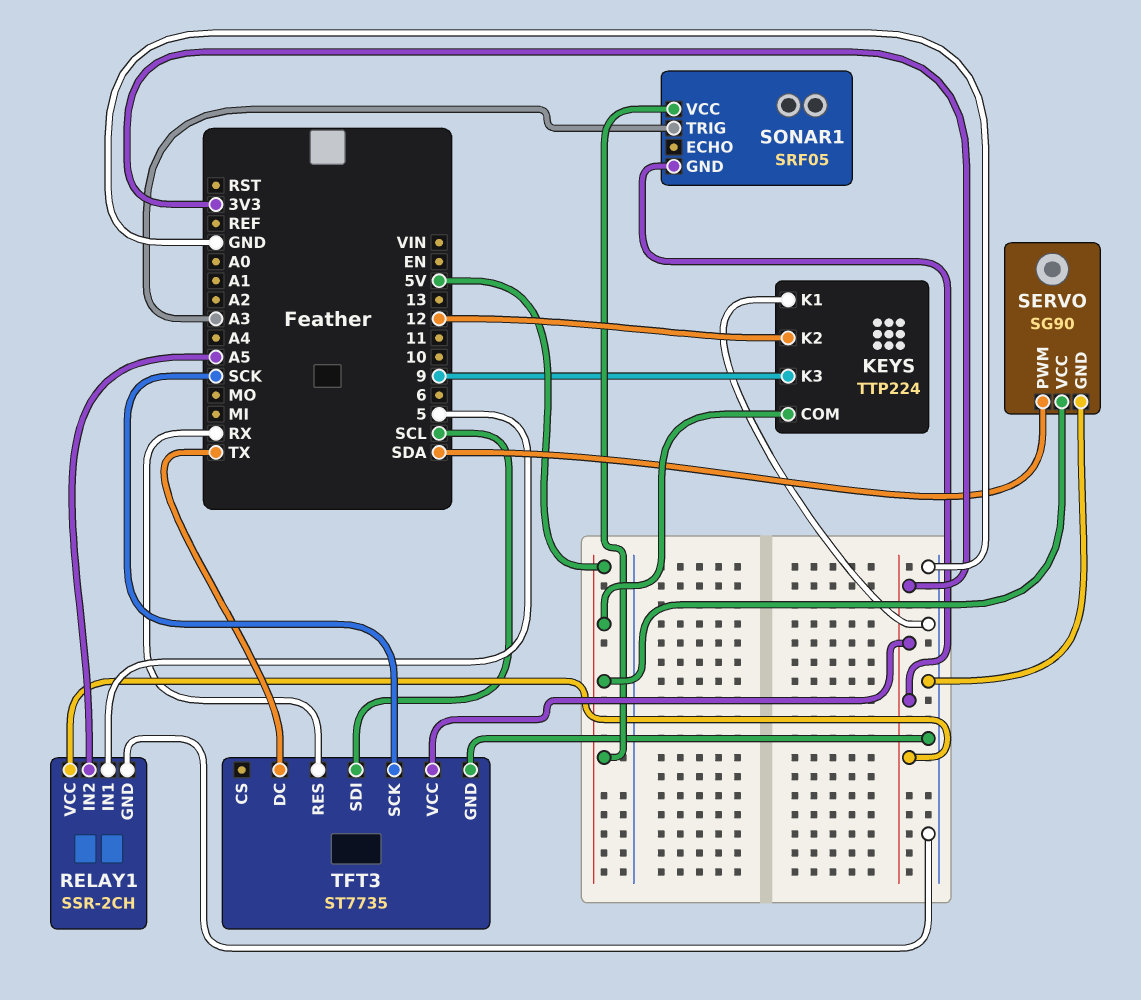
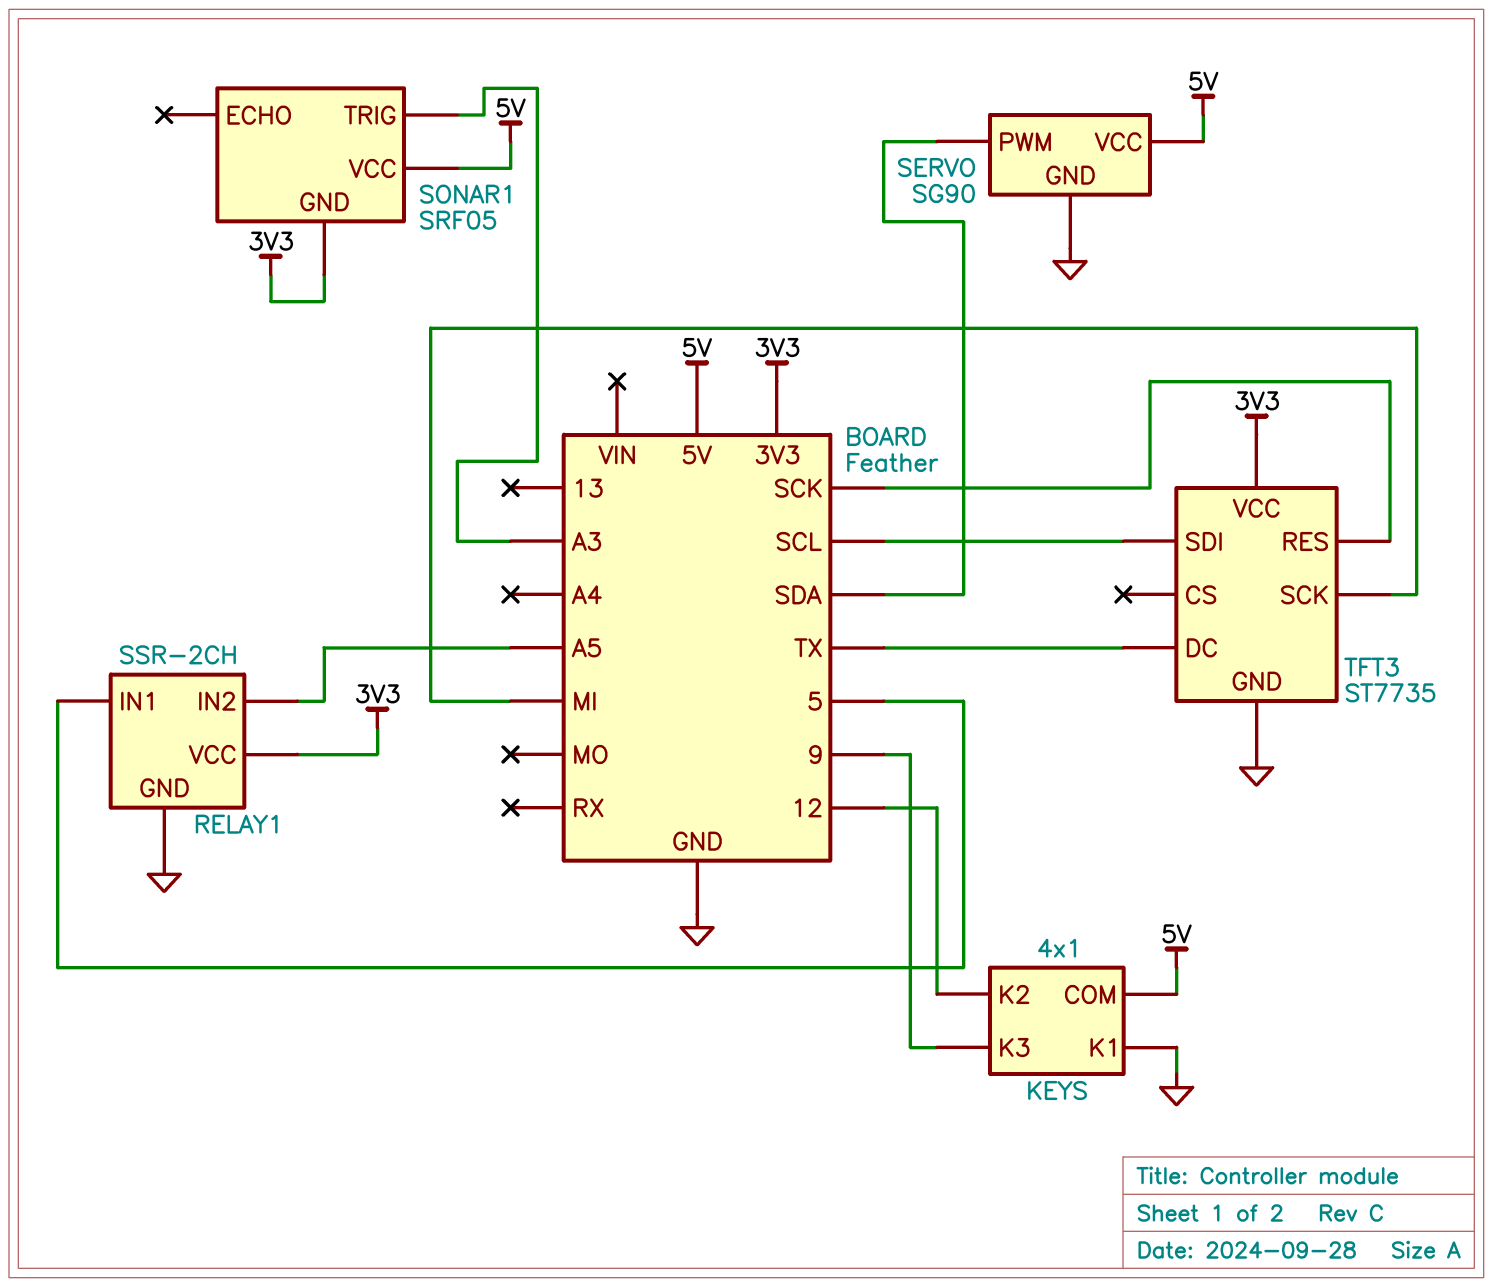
KEYS: TTP224 -> 4x1
TFT3 pin RES: RX -> SCK
TFT3 pin SCK: SCK -> MI

